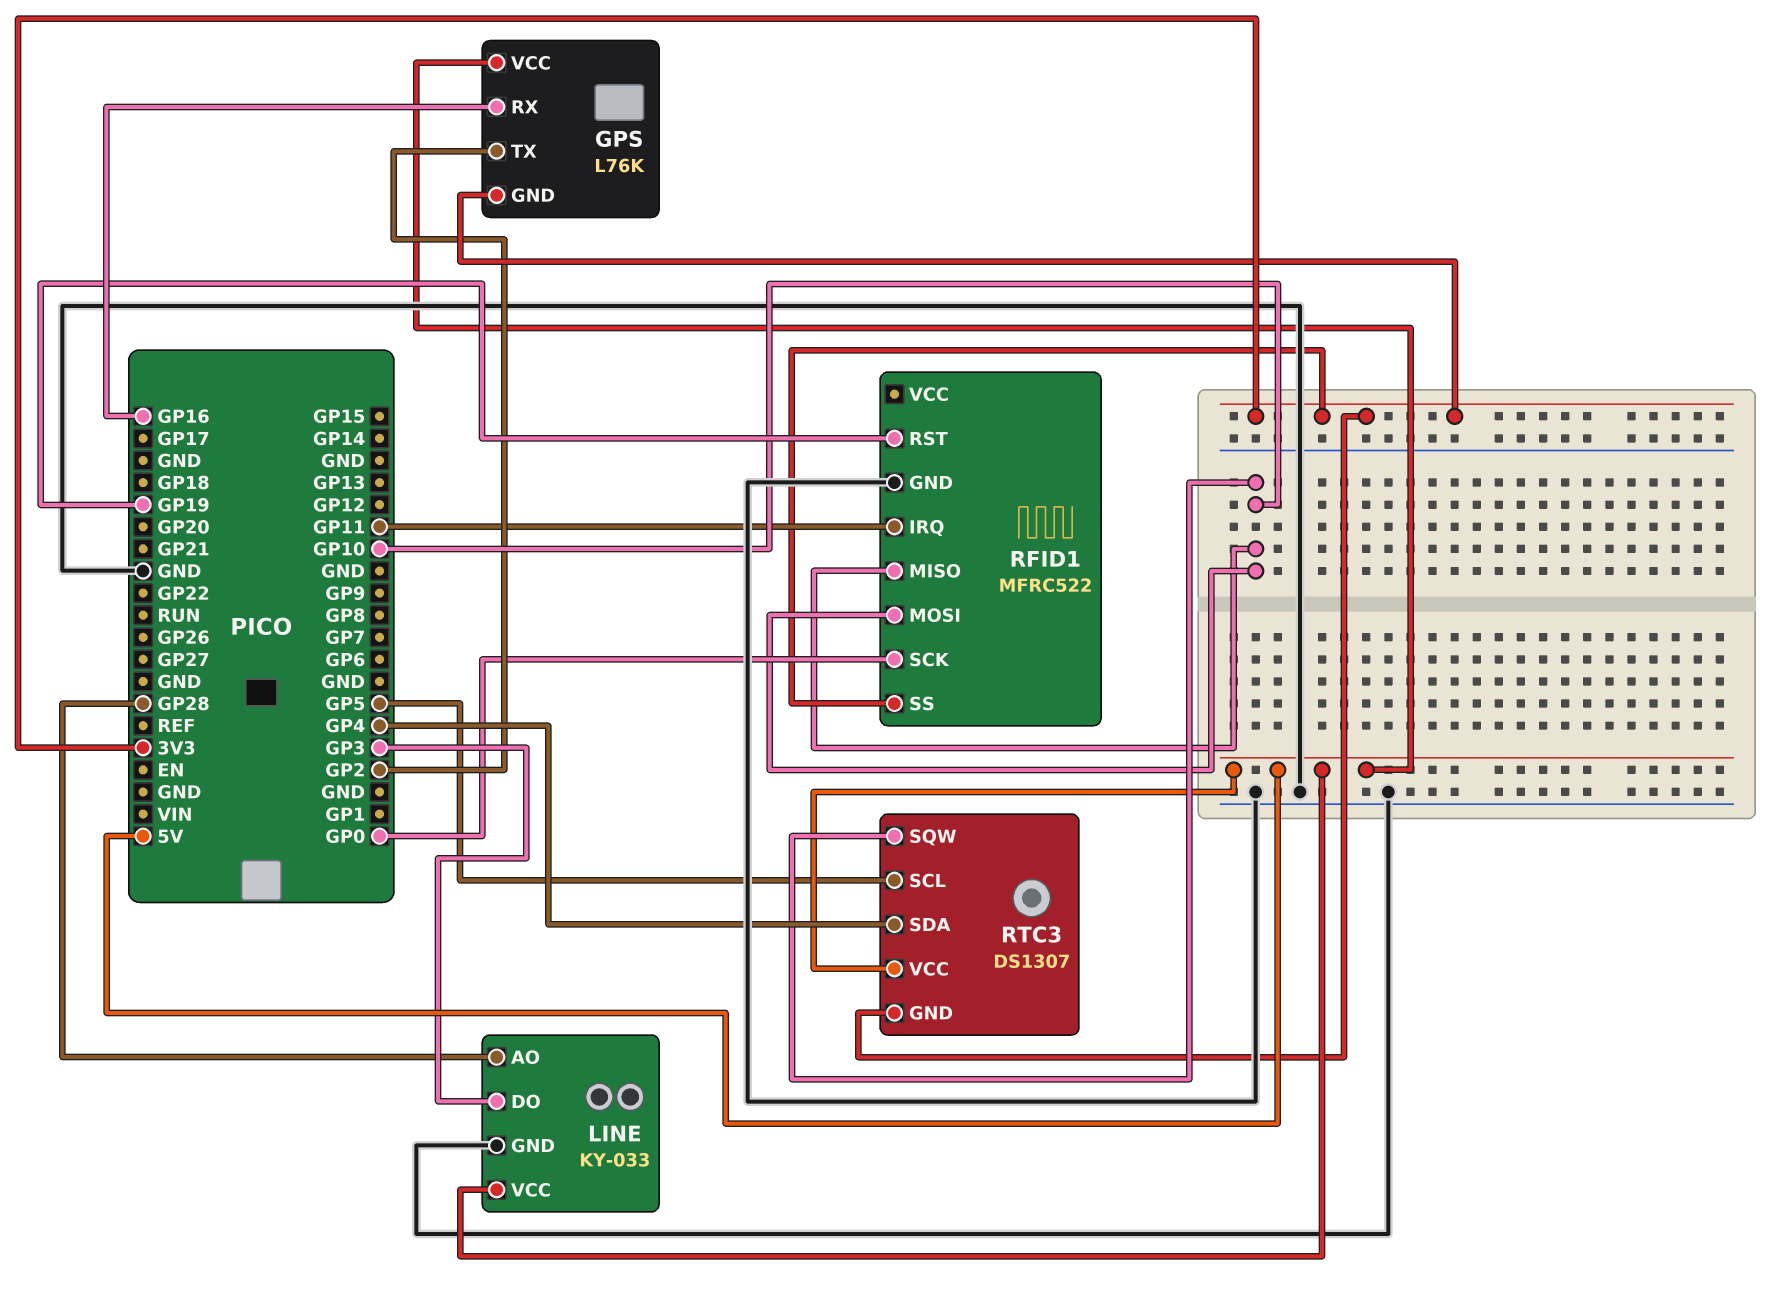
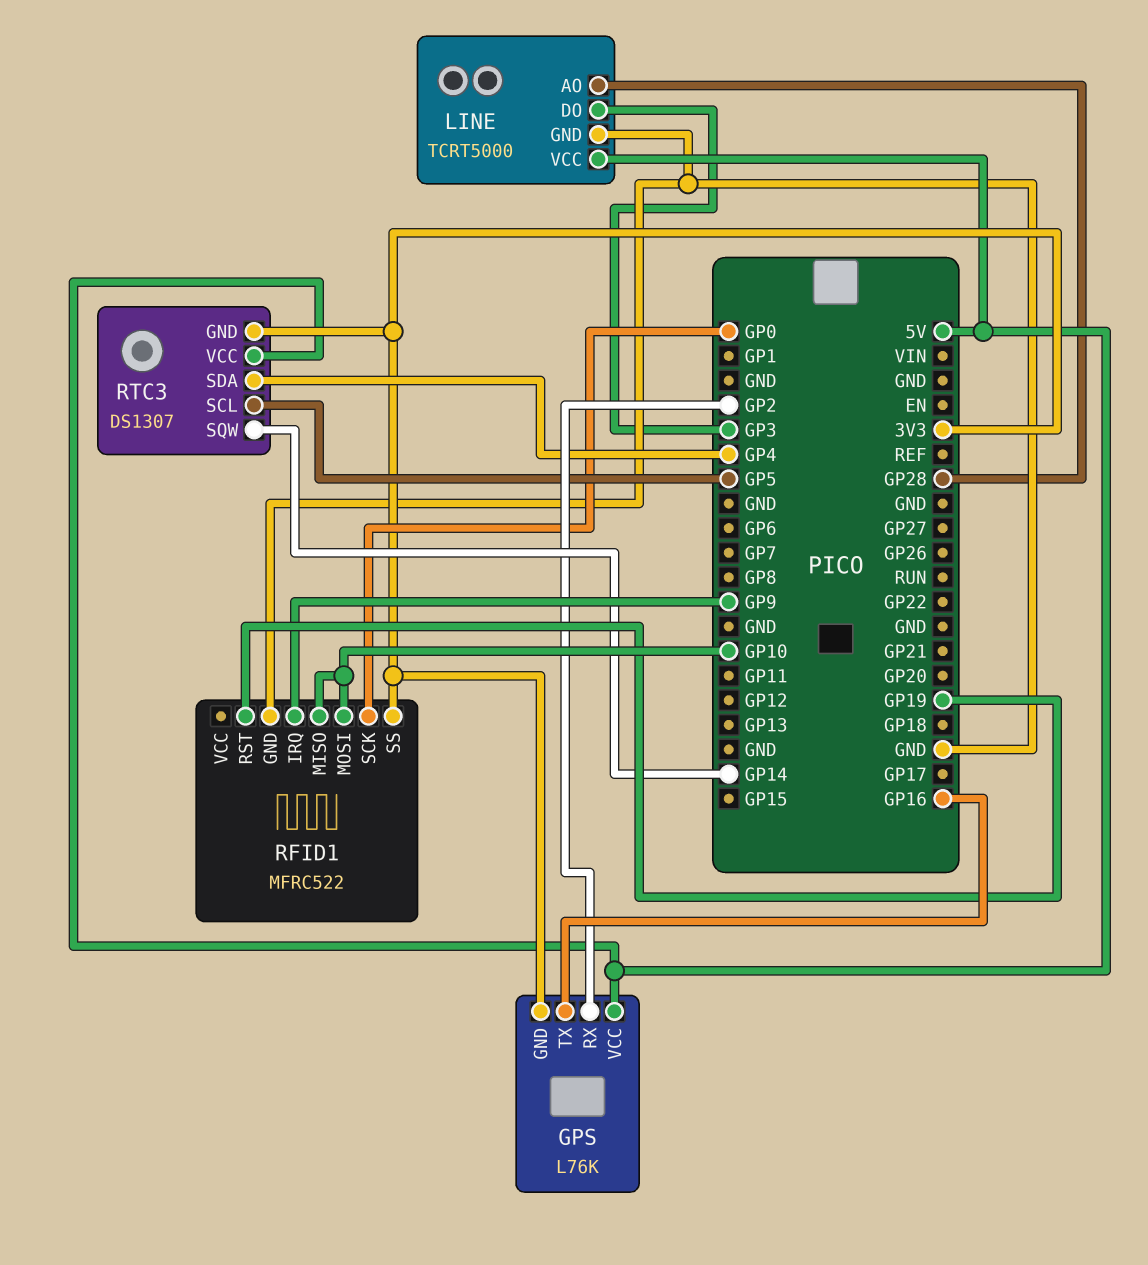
GPS pin RX: GP16 -> GP2
GPS pin TX: GP2 -> GP16
LINE: KY-033 -> TCRT5000
RFID1 pin IRQ: GP11 -> GP9
RTC3 pin SQW: GP10 -> GP14

